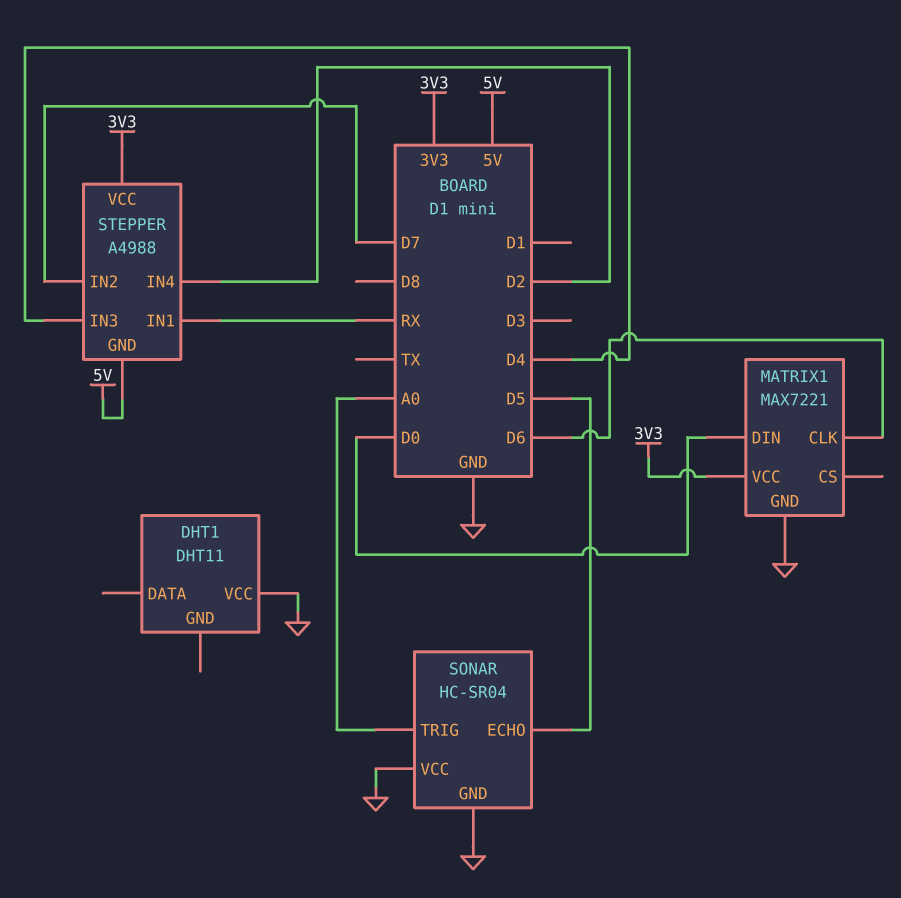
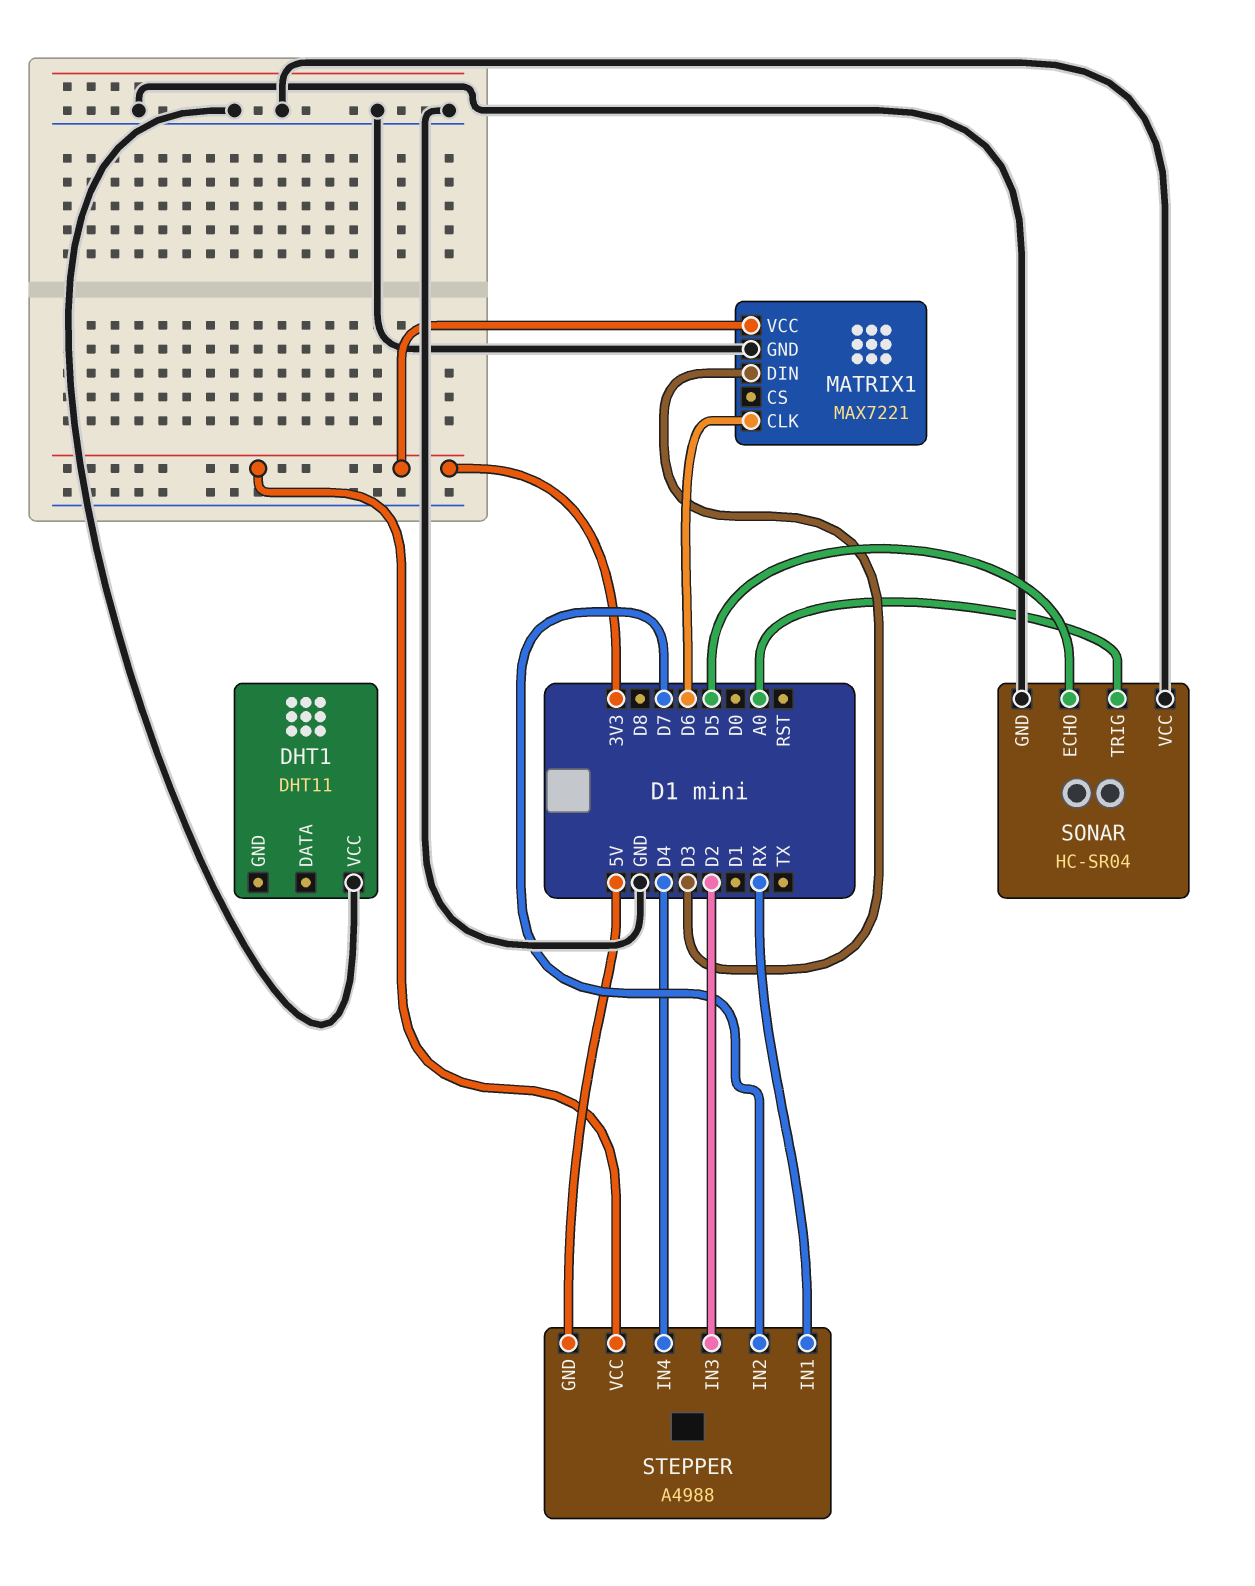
MATRIX1 pin DIN: D0 -> D3
STEPPER pin IN3: D4 -> D2
STEPPER pin IN4: D2 -> D4

